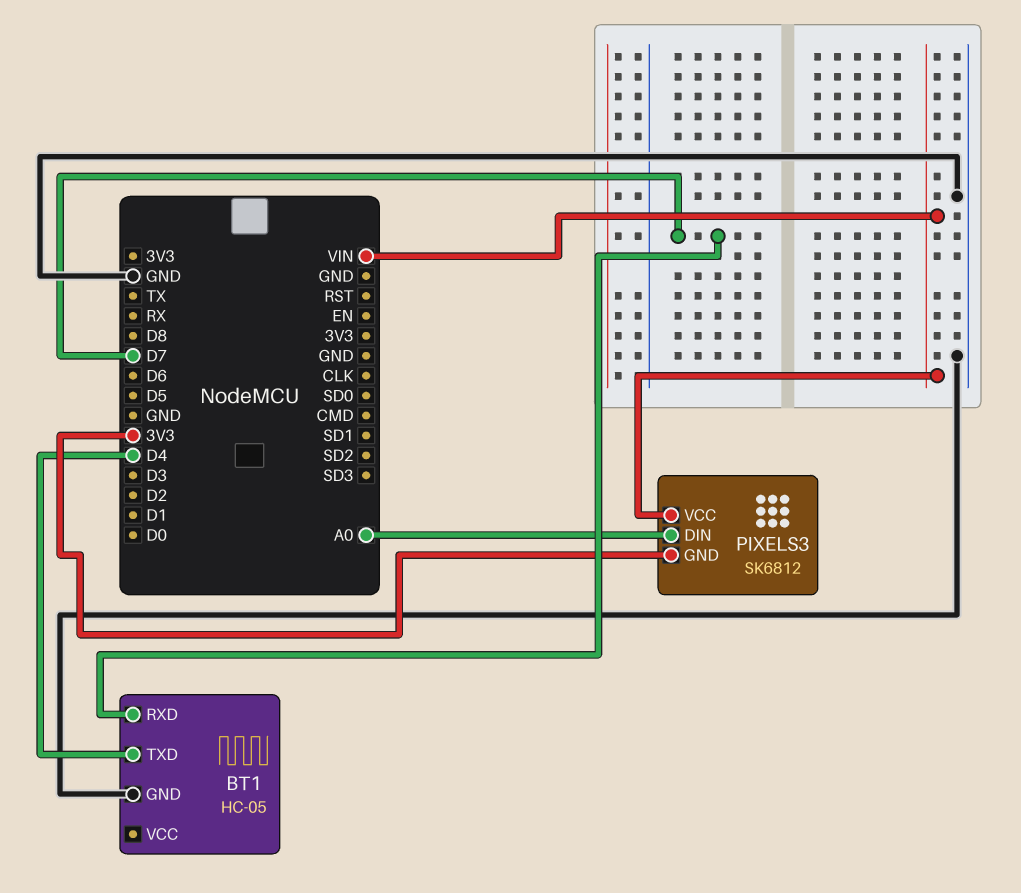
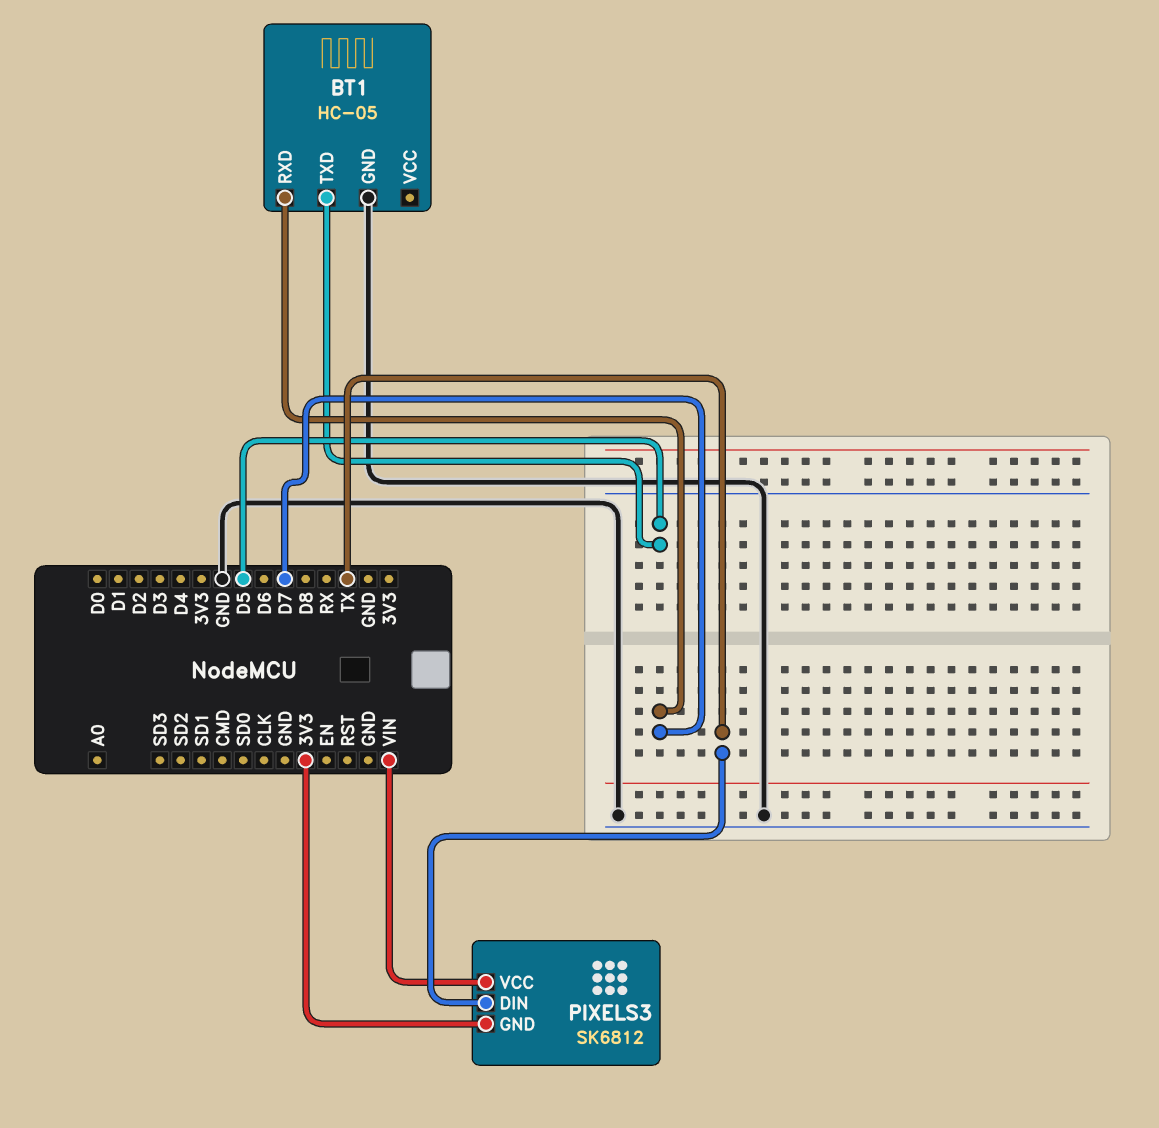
BT1 pin TXD: D4 -> D5
PIXELS3 pin DIN: A0 -> TX

